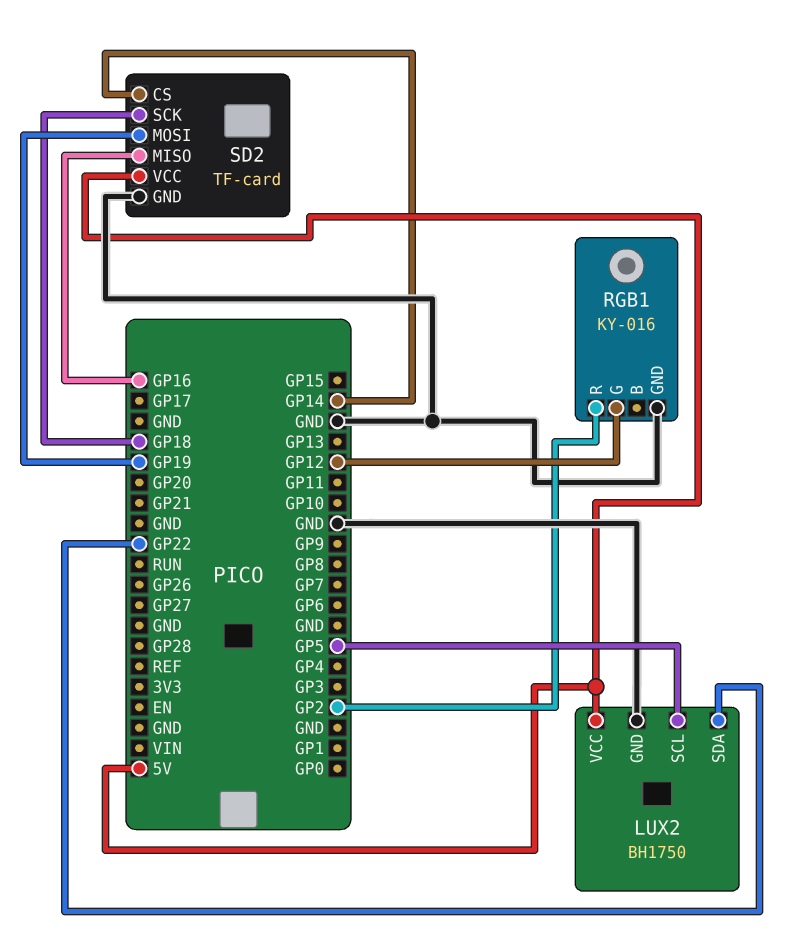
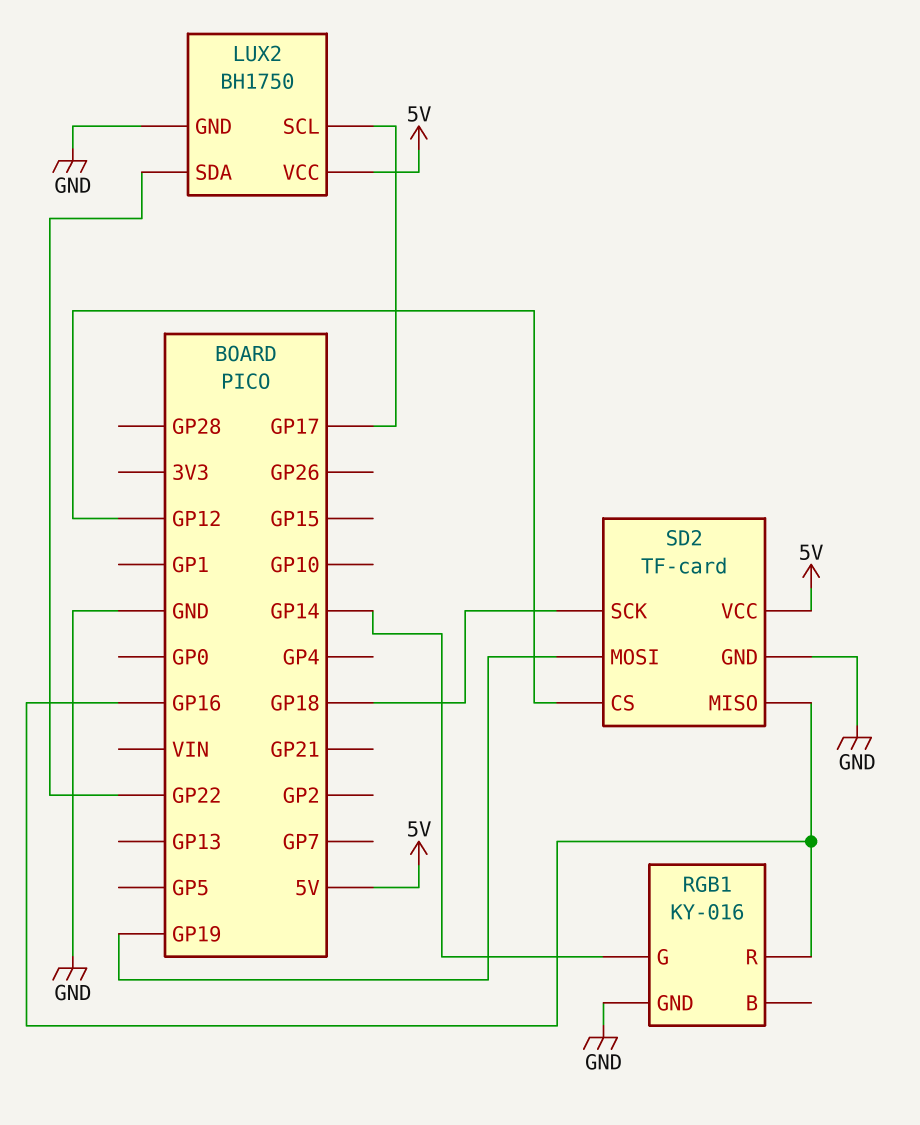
LUX2 pin SCL: GP5 -> GP17
RGB1 pin G: GP12 -> GP14
RGB1 pin R: GP2 -> GP16
SD2 pin CS: GP14 -> GP12

